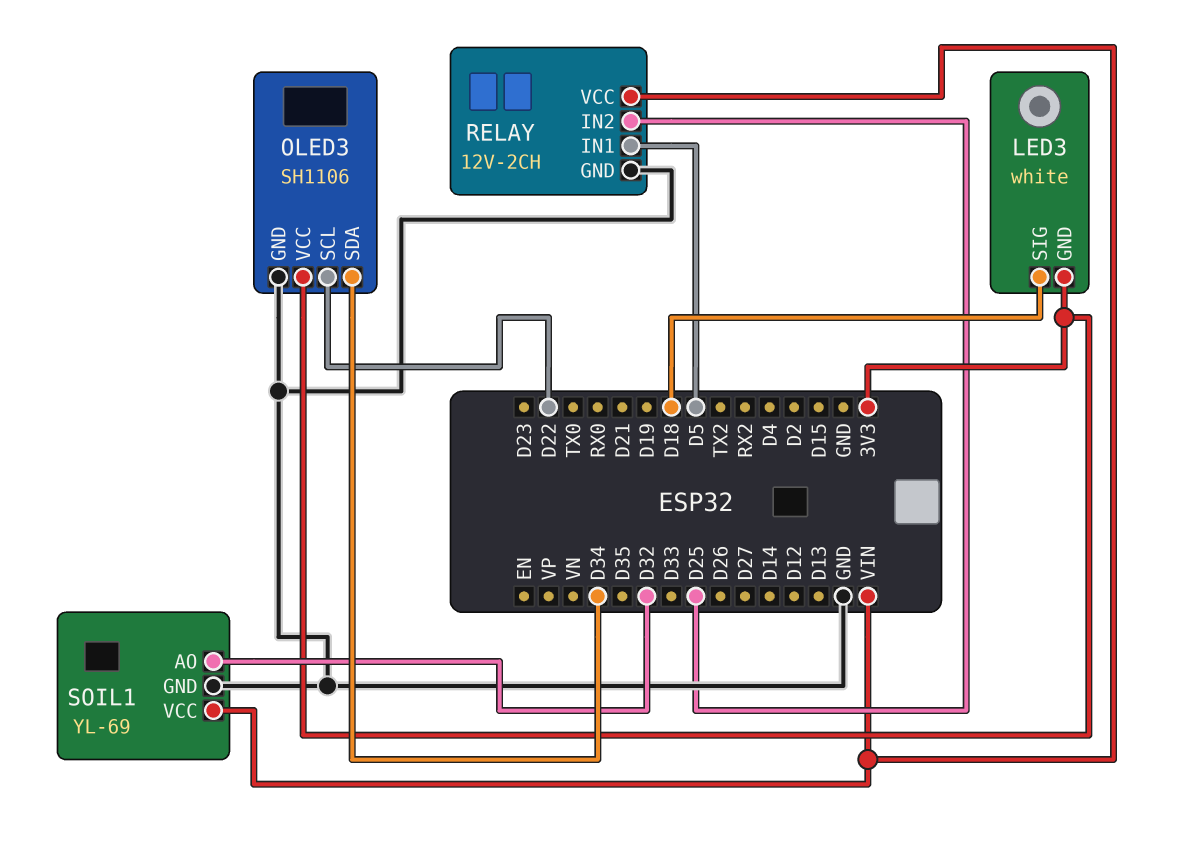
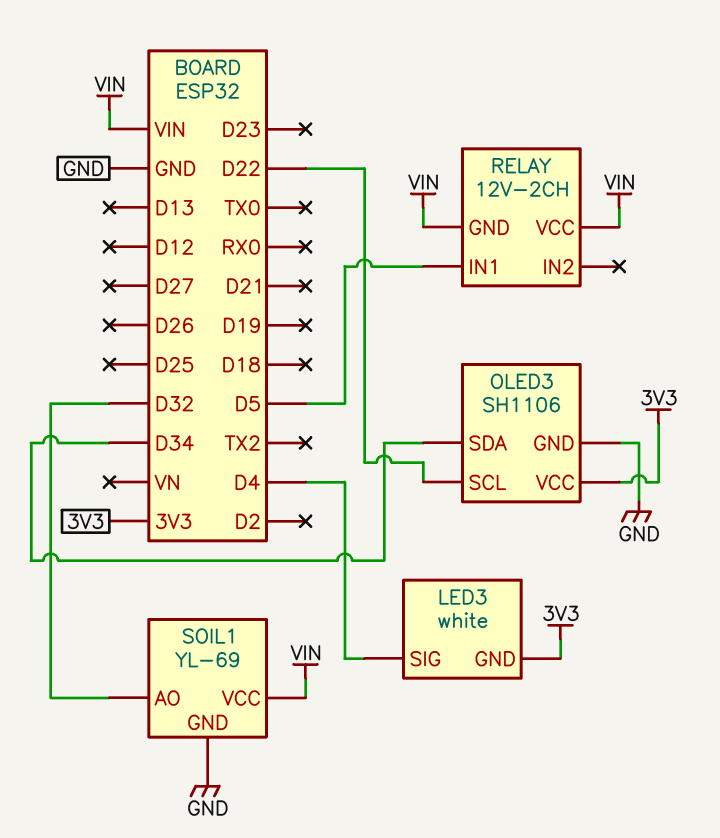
LED3 pin SIG: D18 -> D4
RELAY pin GND: GND -> VIN
RELAY pin IN2: D25 -> none

